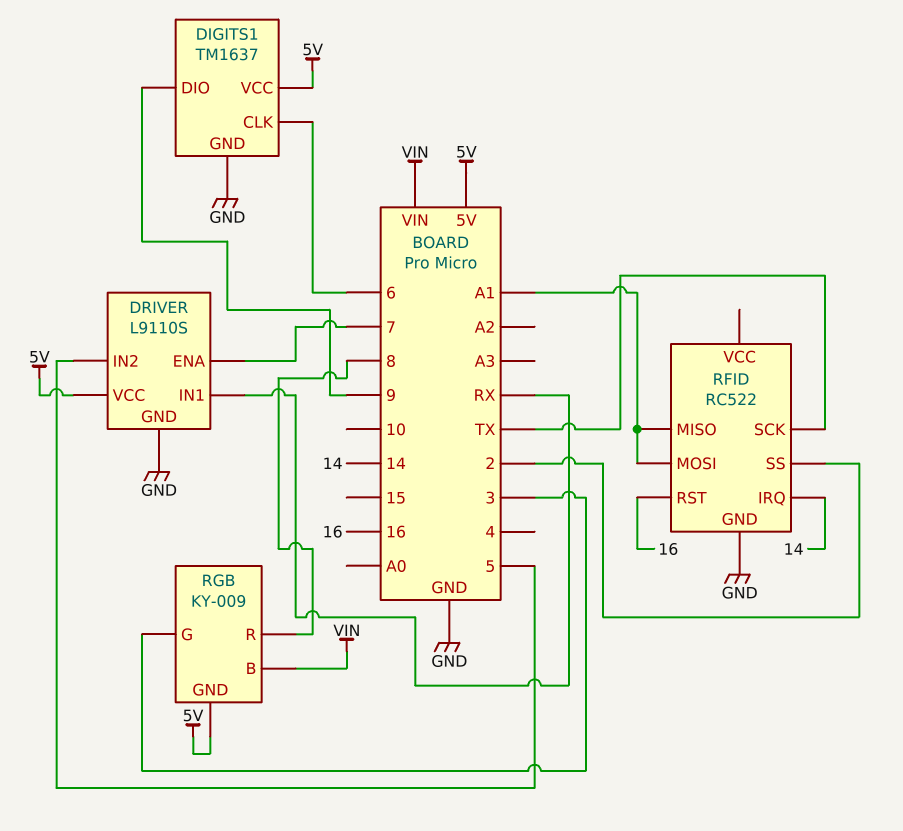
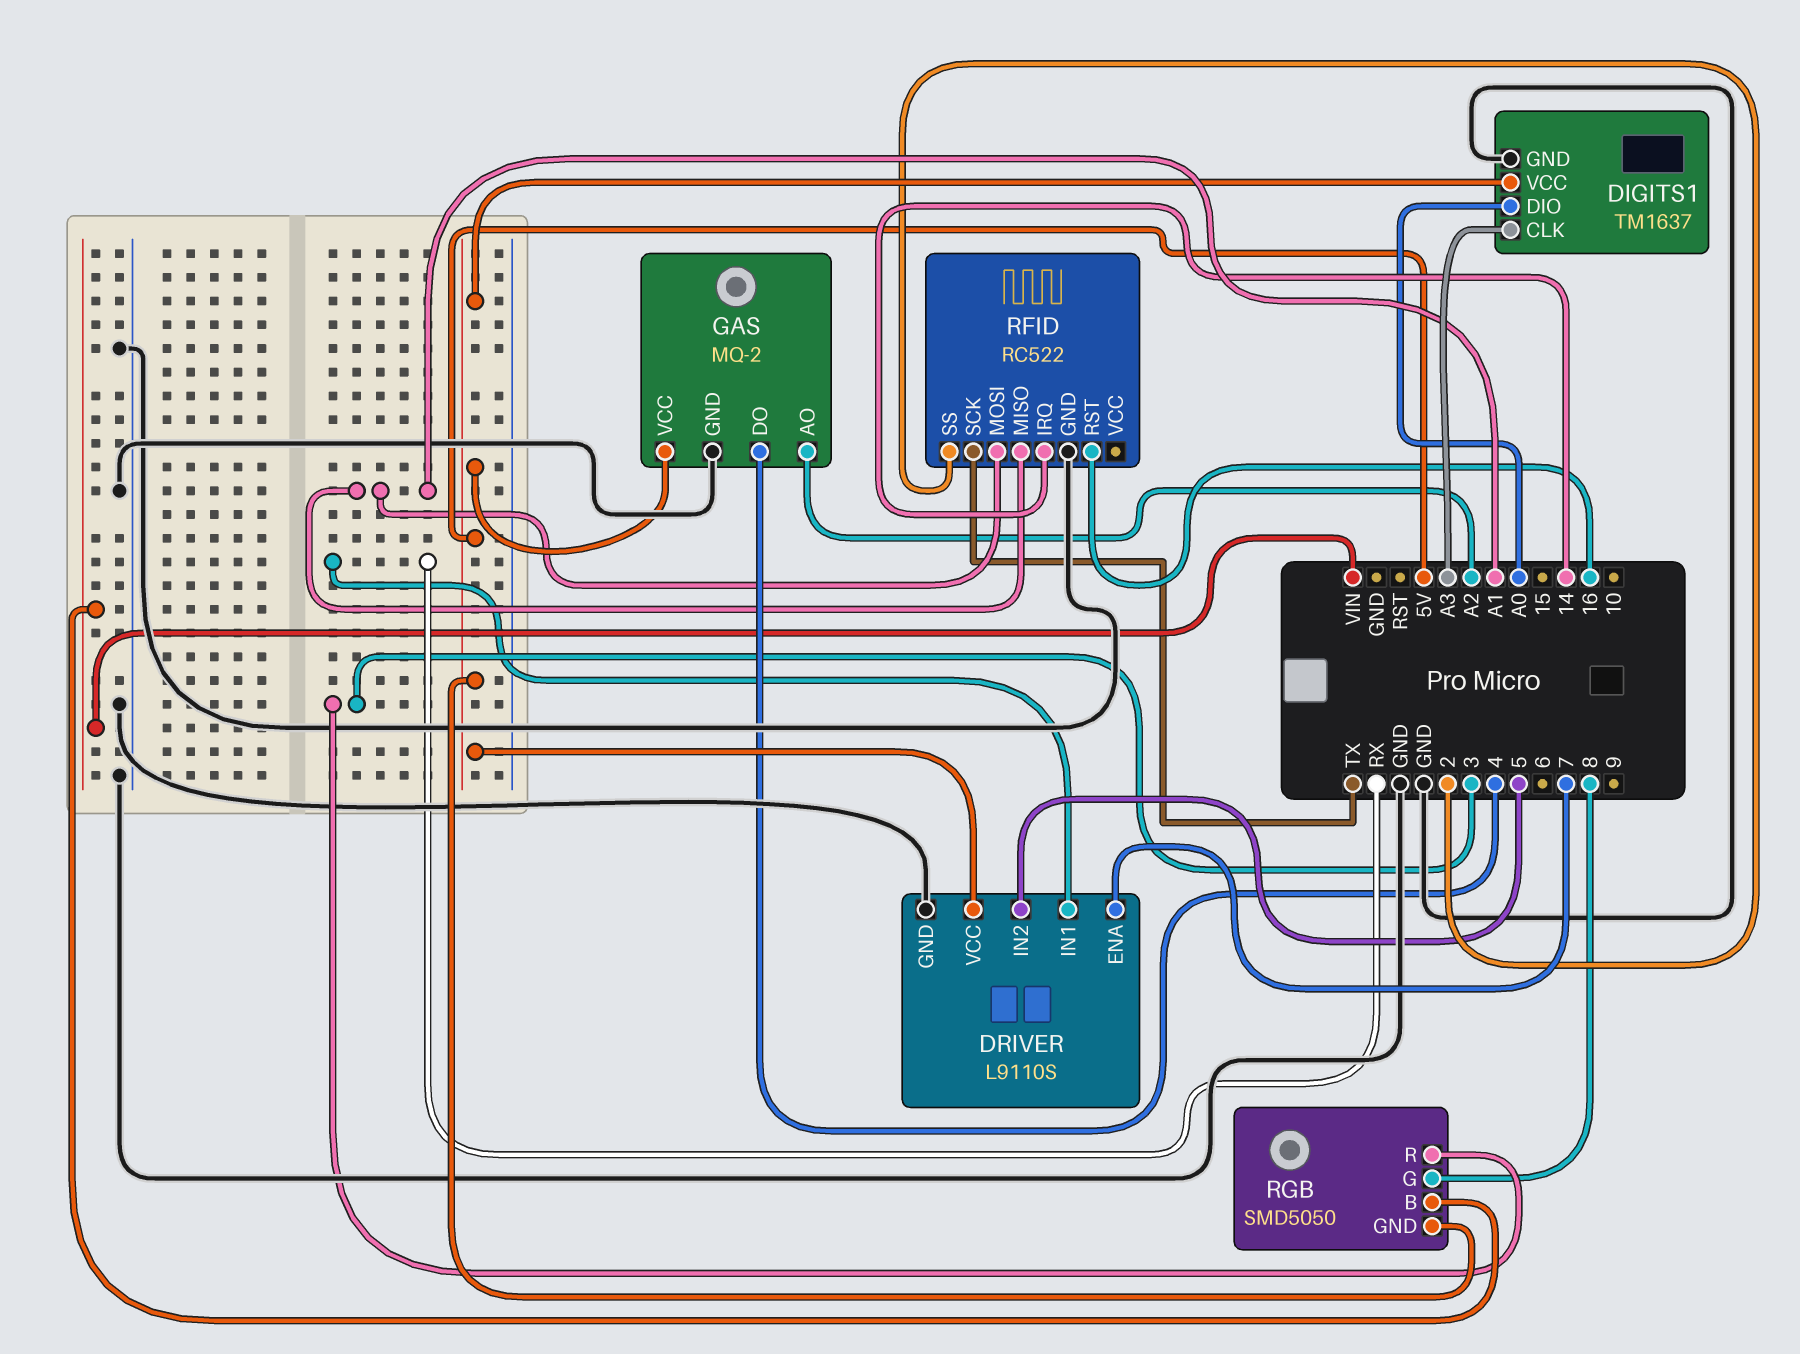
DIGITS1 pin CLK: 6 -> A3
DIGITS1 pin DIO: 9 -> A0
GAS: none -> MQ-2
GAS pin AO: none -> A2
GAS pin DO: none -> 4
GAS pin GND: none -> GND
GAS pin VCC: none -> 5V
RGB: KY-009 -> SMD5050
RGB pin G: 3 -> 8
RGB pin R: 8 -> 3

